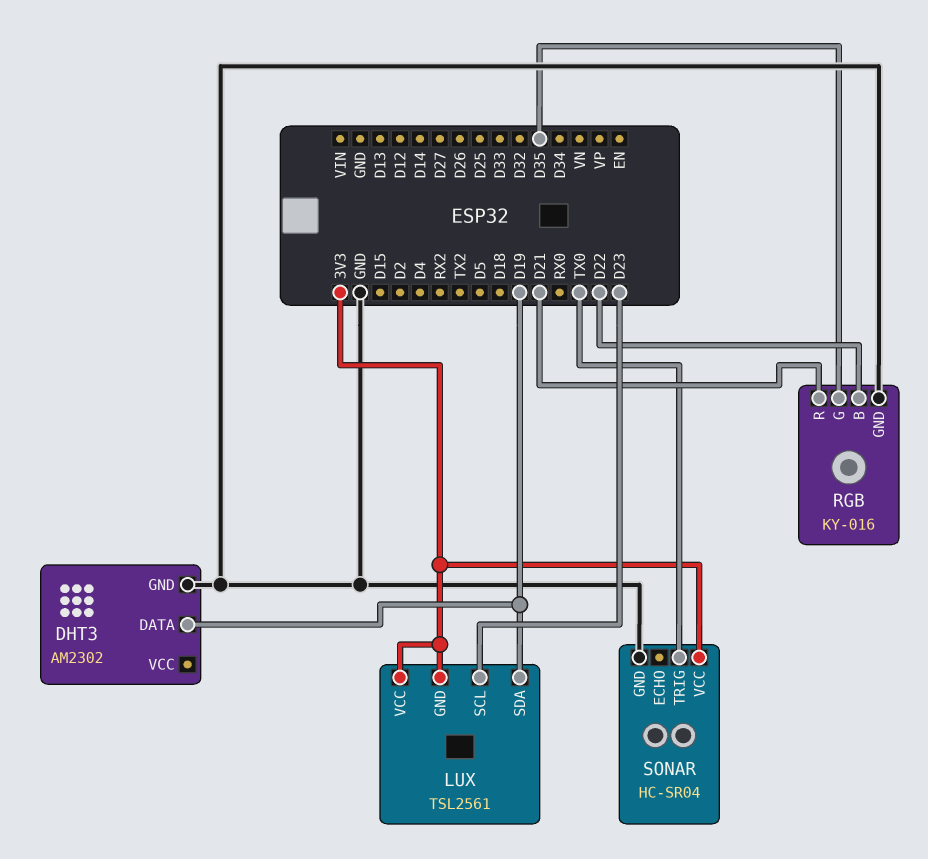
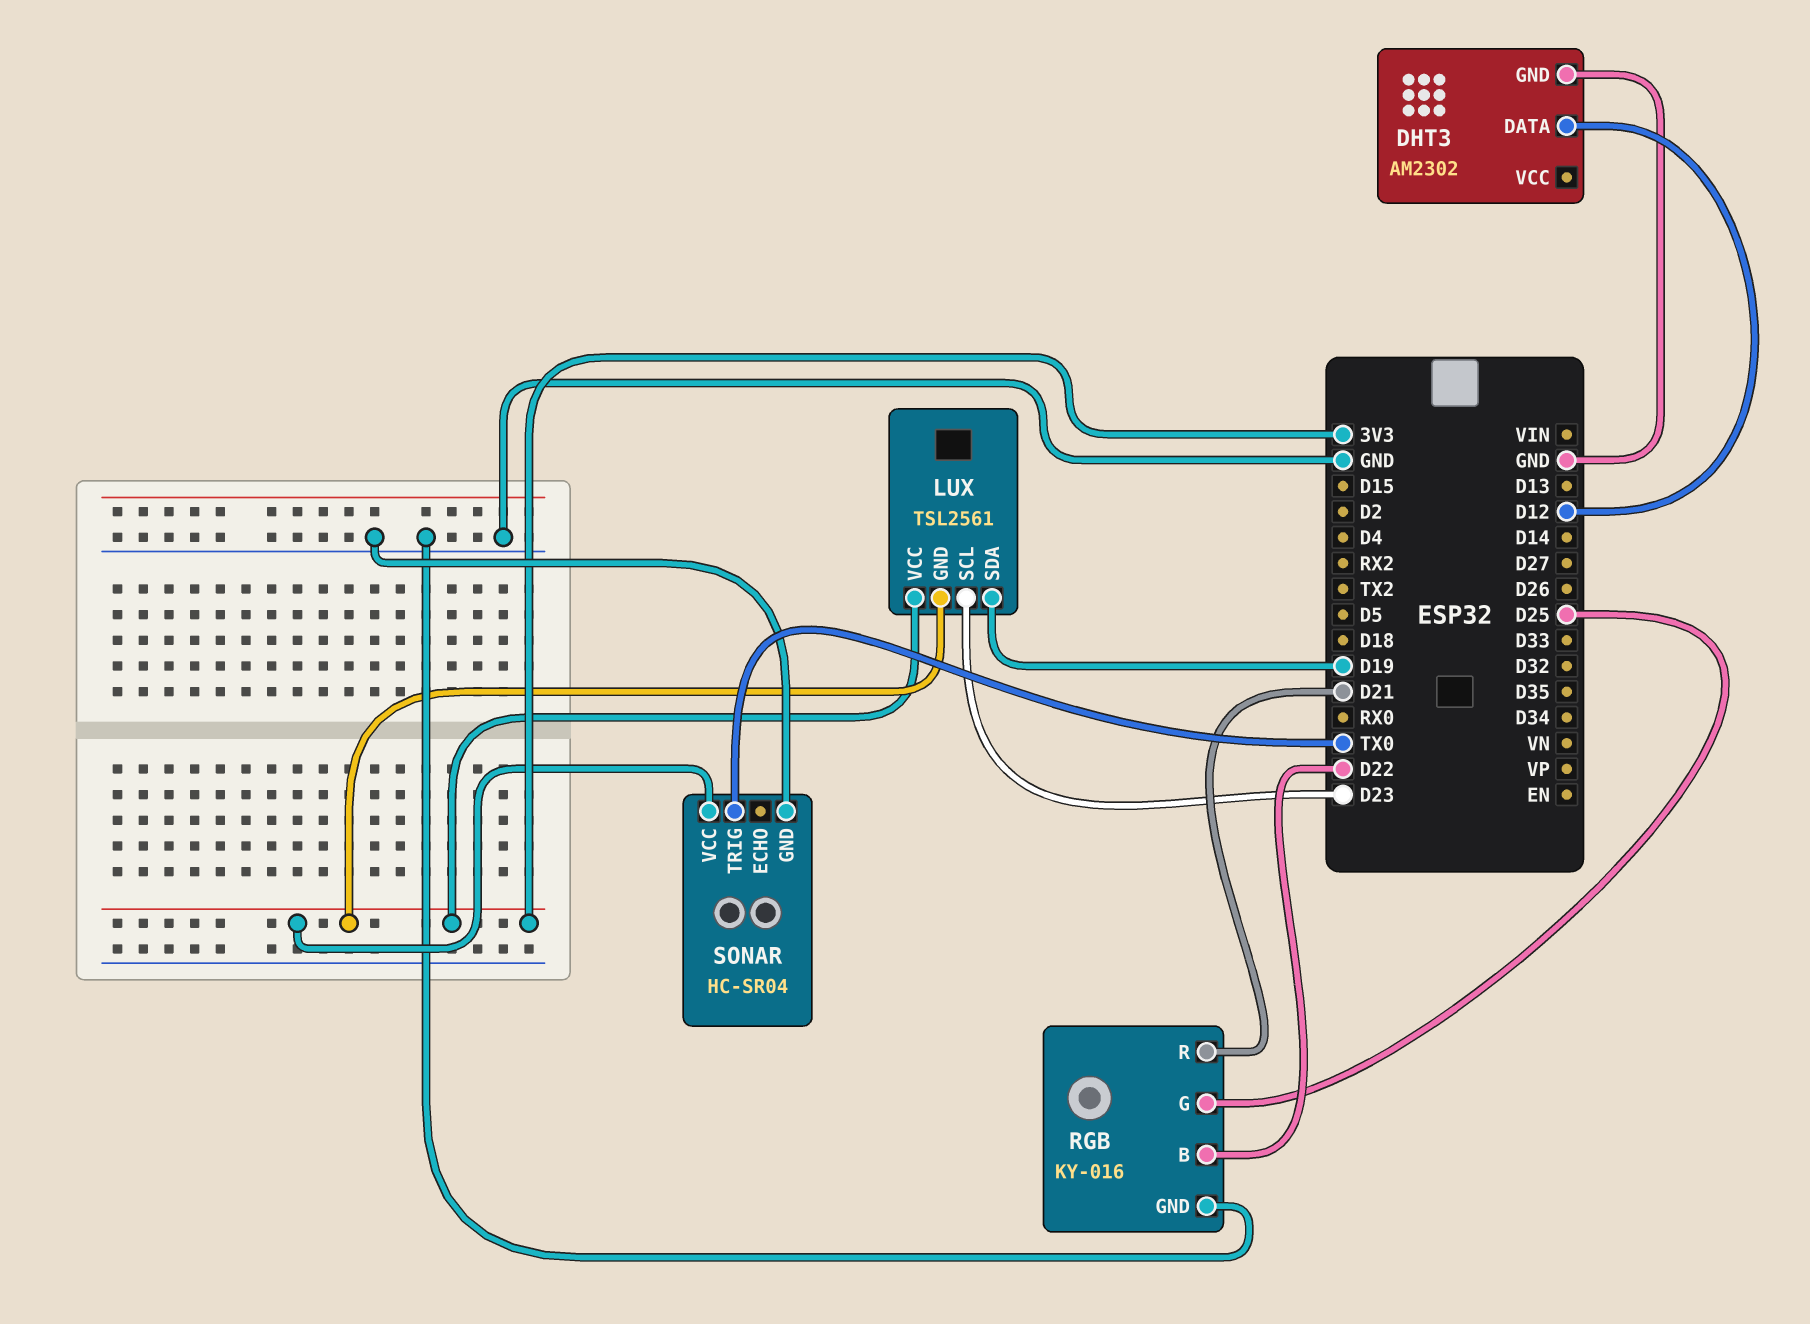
DHT3 pin DATA: D19 -> D12
RGB pin G: D35 -> D25

